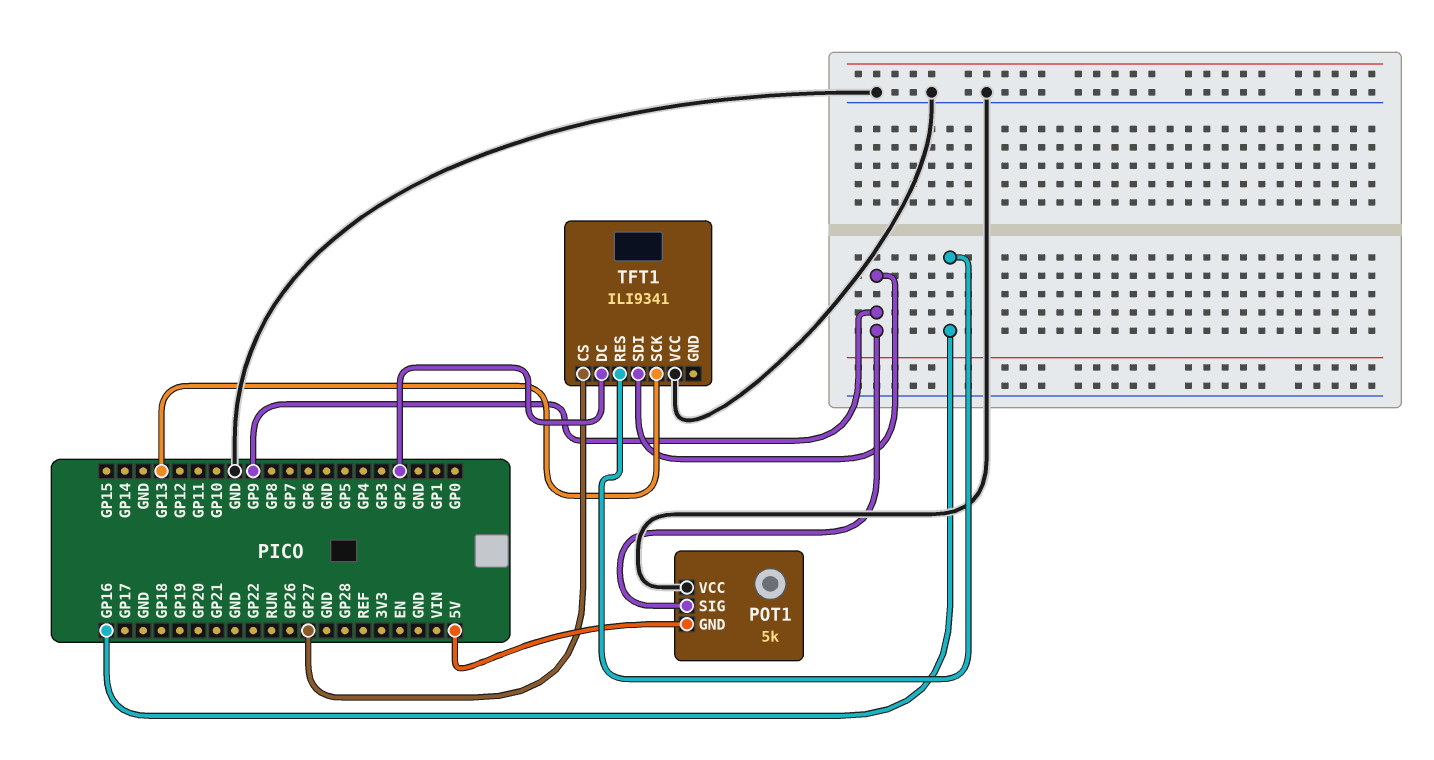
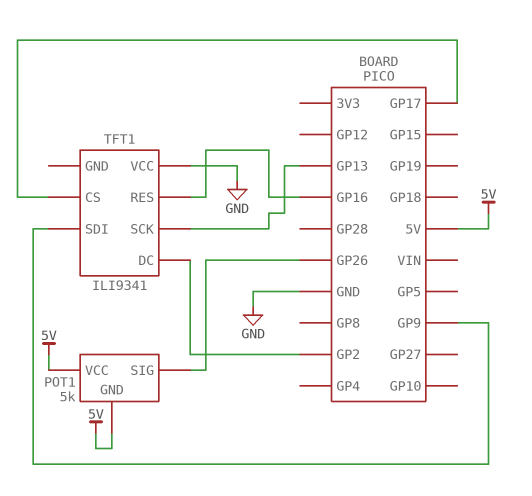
POT1 pin SIG: GP9 -> GP26
POT1 pin VCC: GND -> 5V
TFT1 pin CS: GP27 -> GP17

